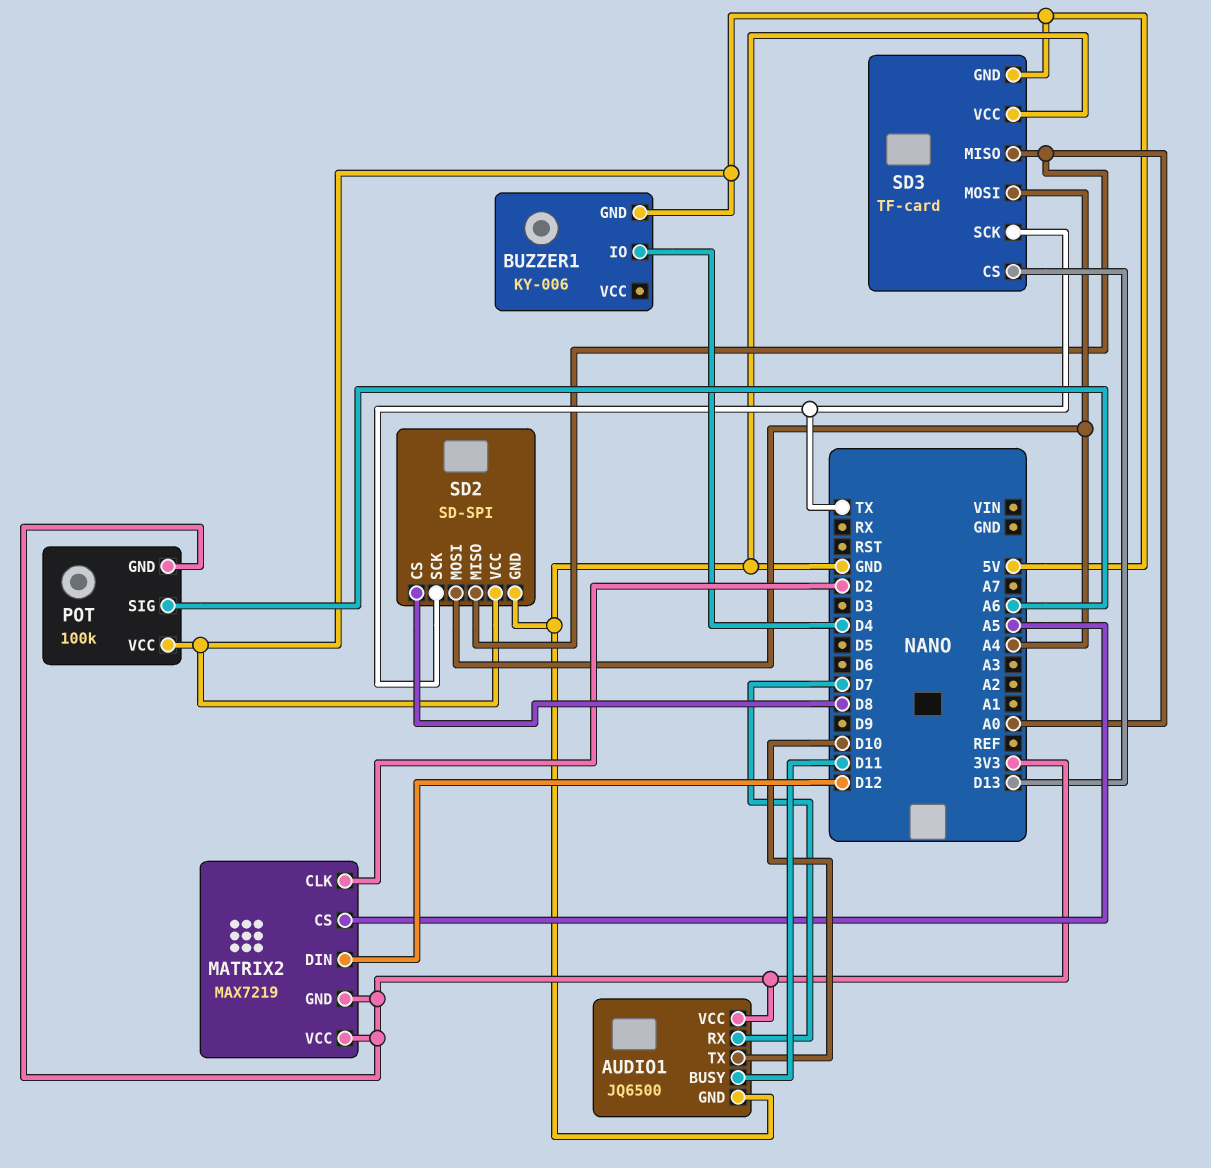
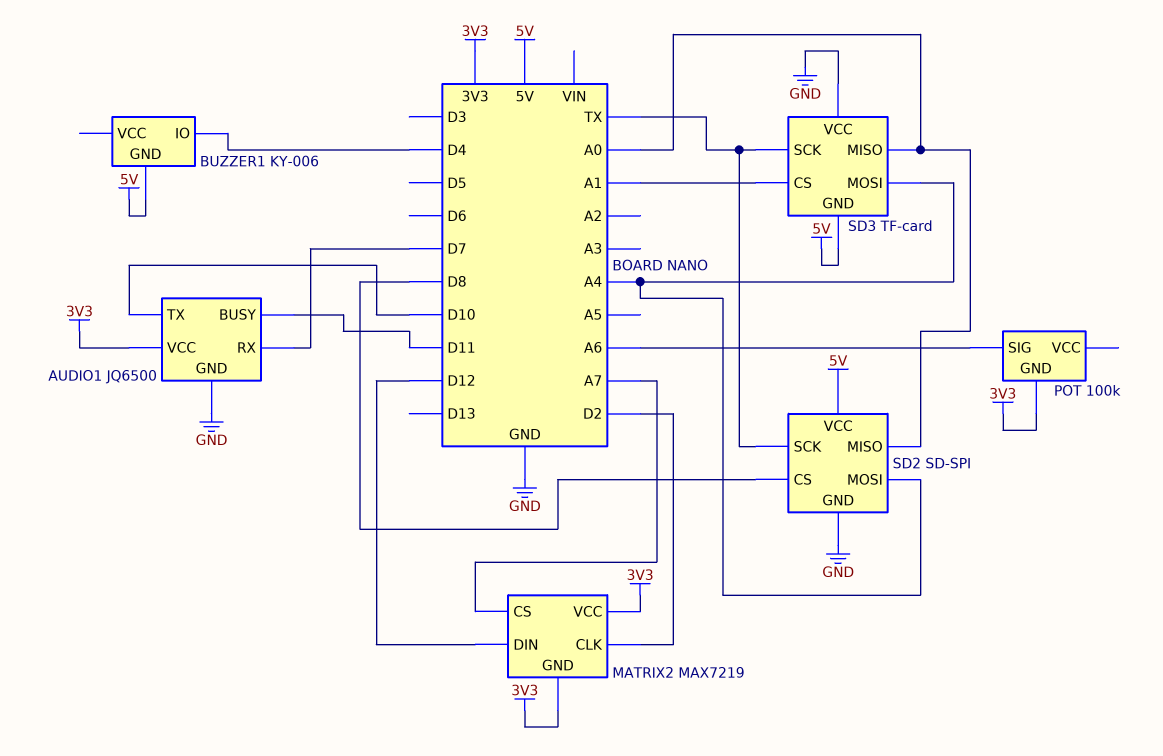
MATRIX2 pin CS: A5 -> A7
POT pin VCC: 5V -> none
SD3 pin CS: D13 -> A1

